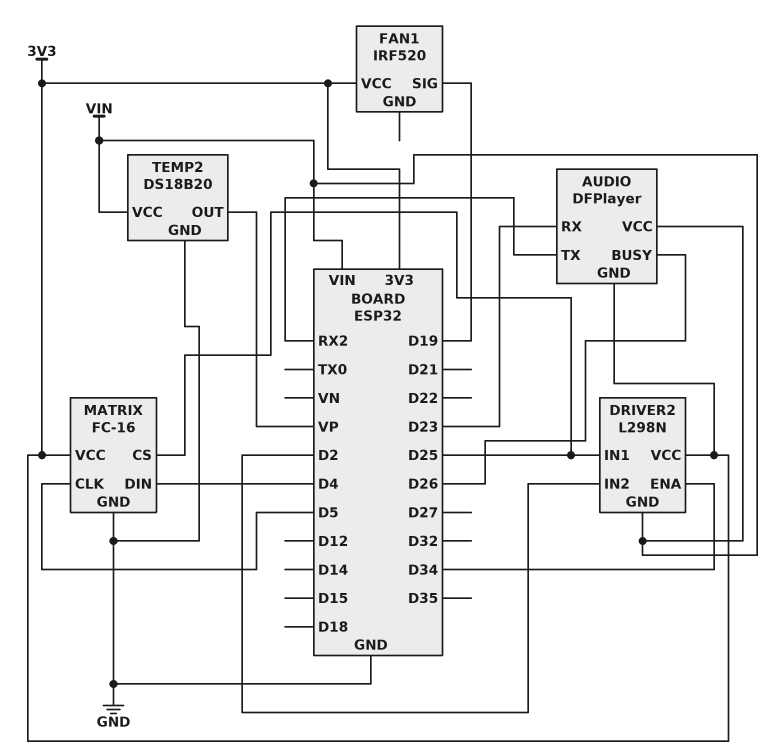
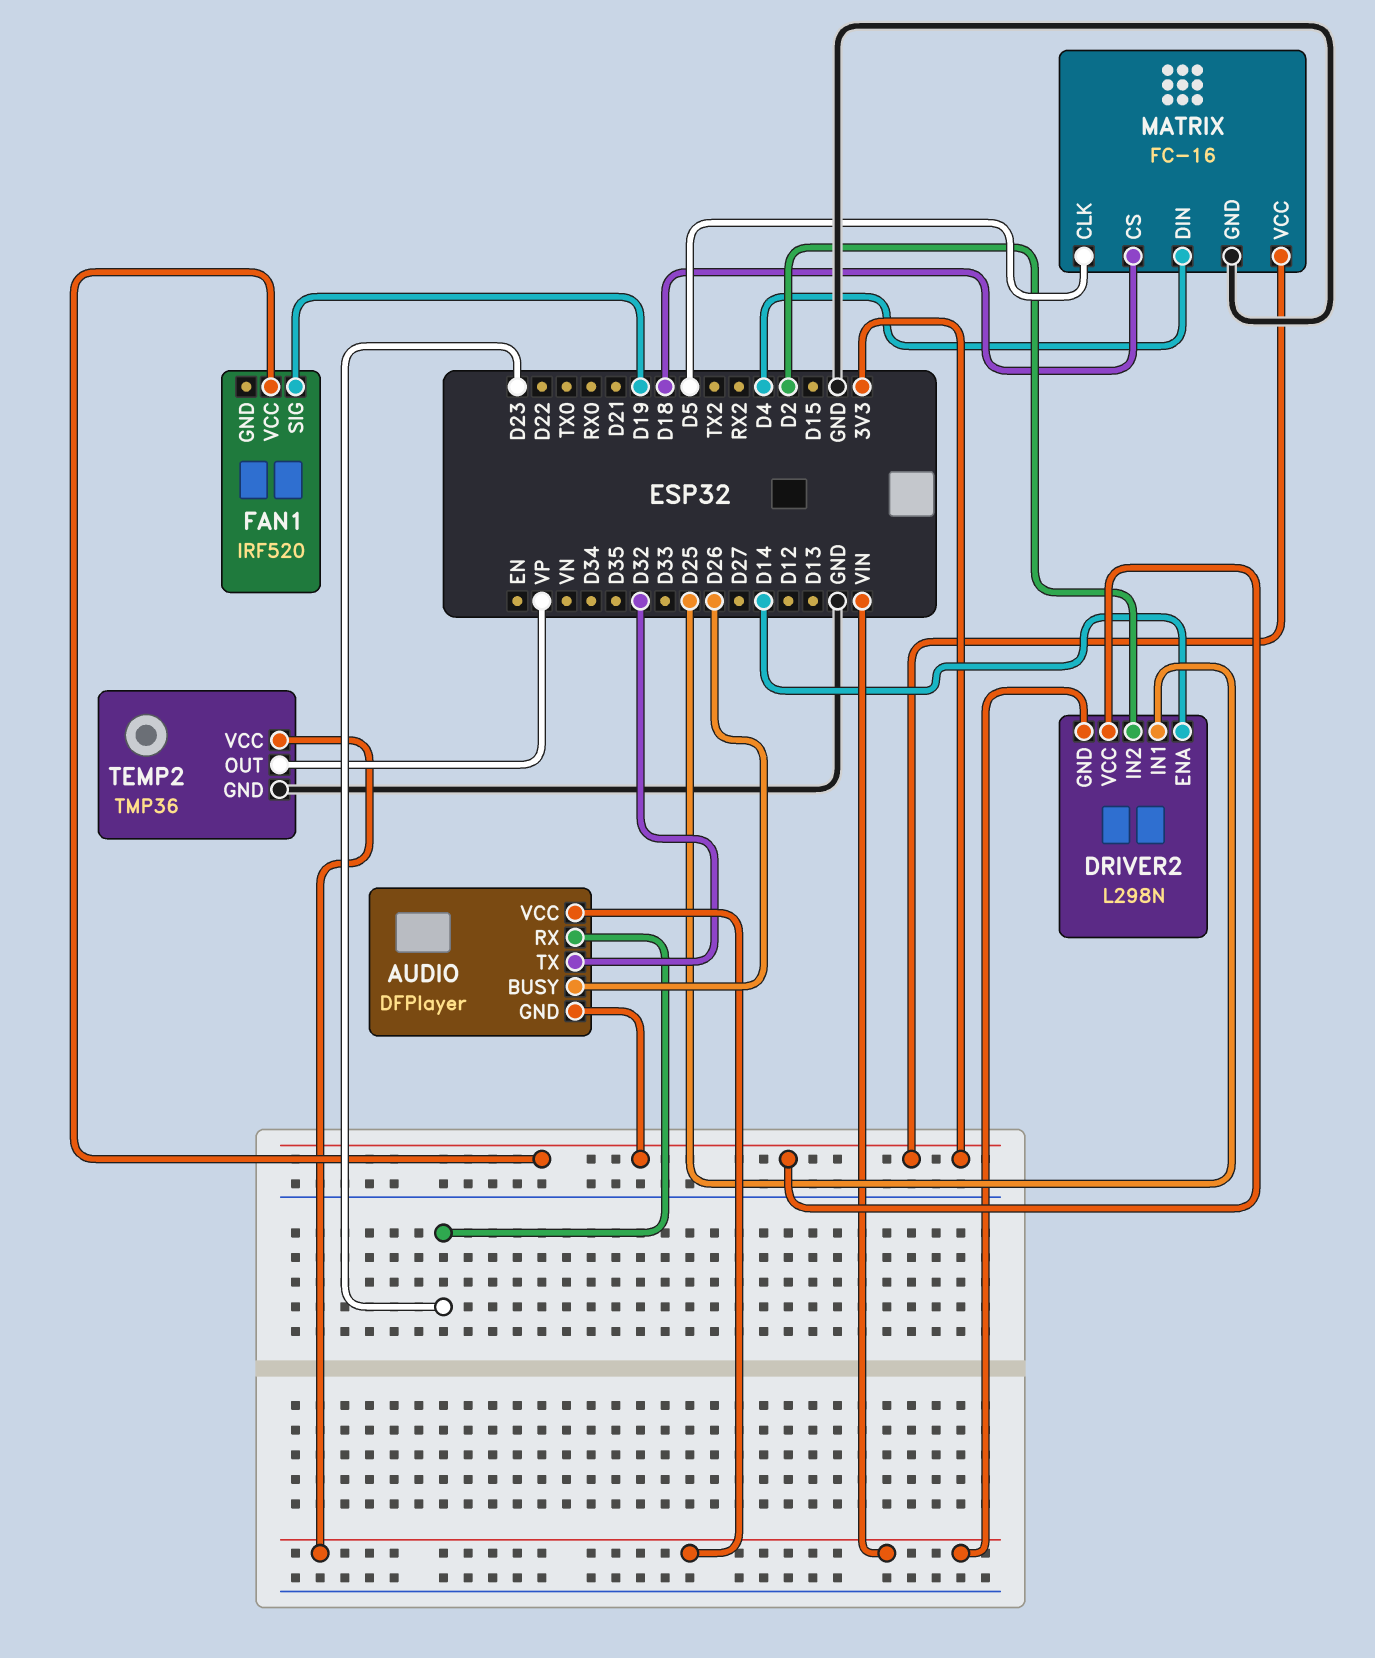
AUDIO pin TX: RX2 -> D32
DRIVER2 pin ENA: D34 -> D14
MATRIX pin CS: D25 -> D18
TEMP2: DS18B20 -> TMP36

